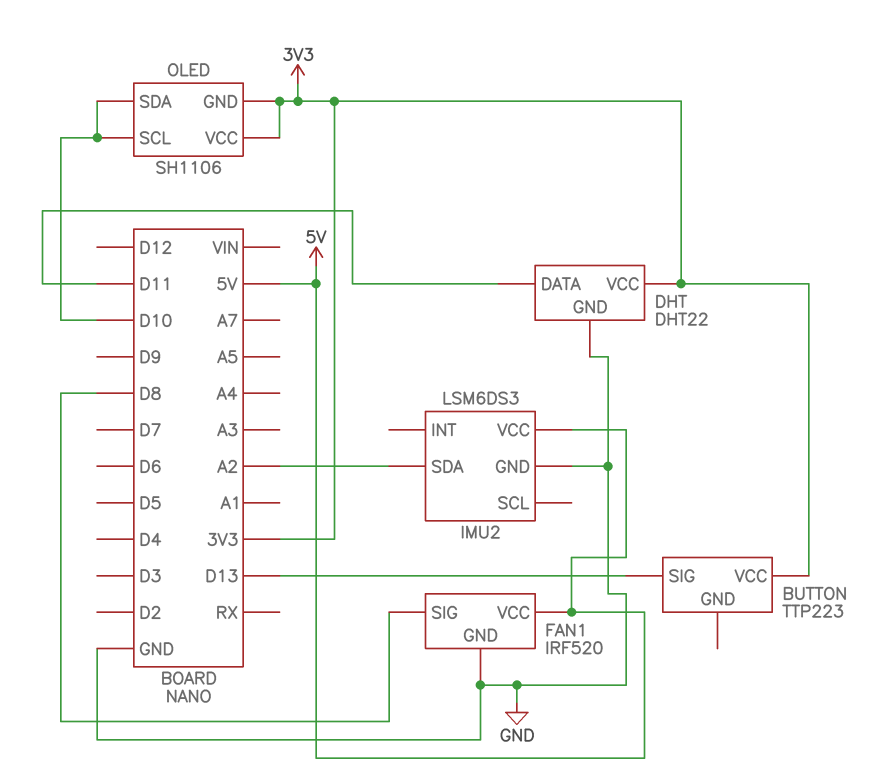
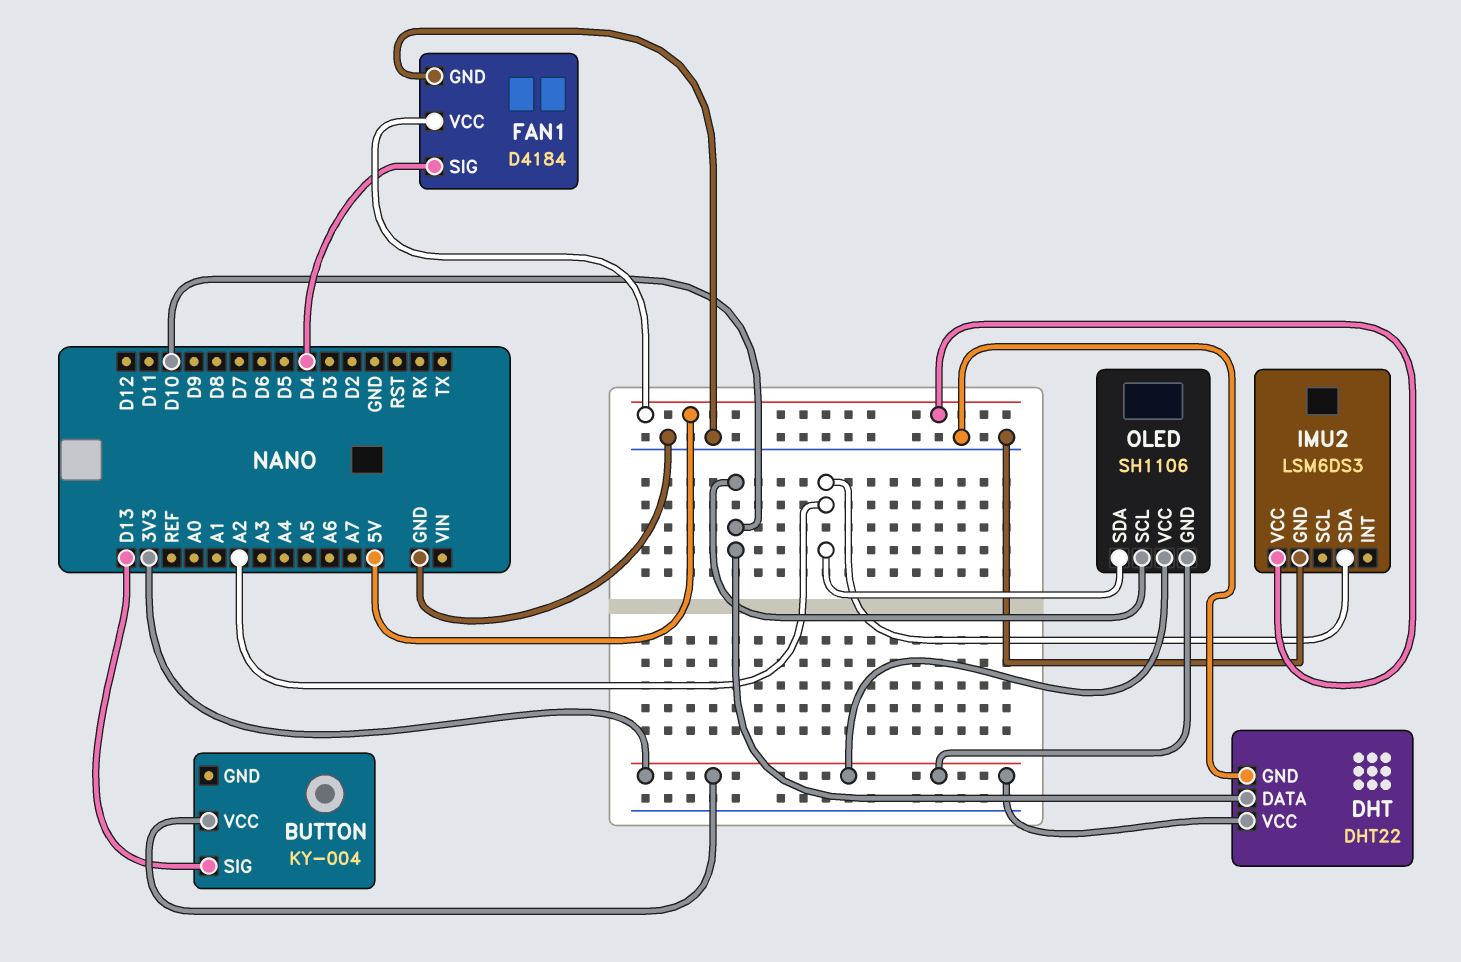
BUTTON: TTP223 -> KY-004
DHT pin DATA: D11 -> D10
FAN1: IRF520 -> D4184
FAN1 pin SIG: D8 -> D4
OLED pin SDA: D10 -> A2

